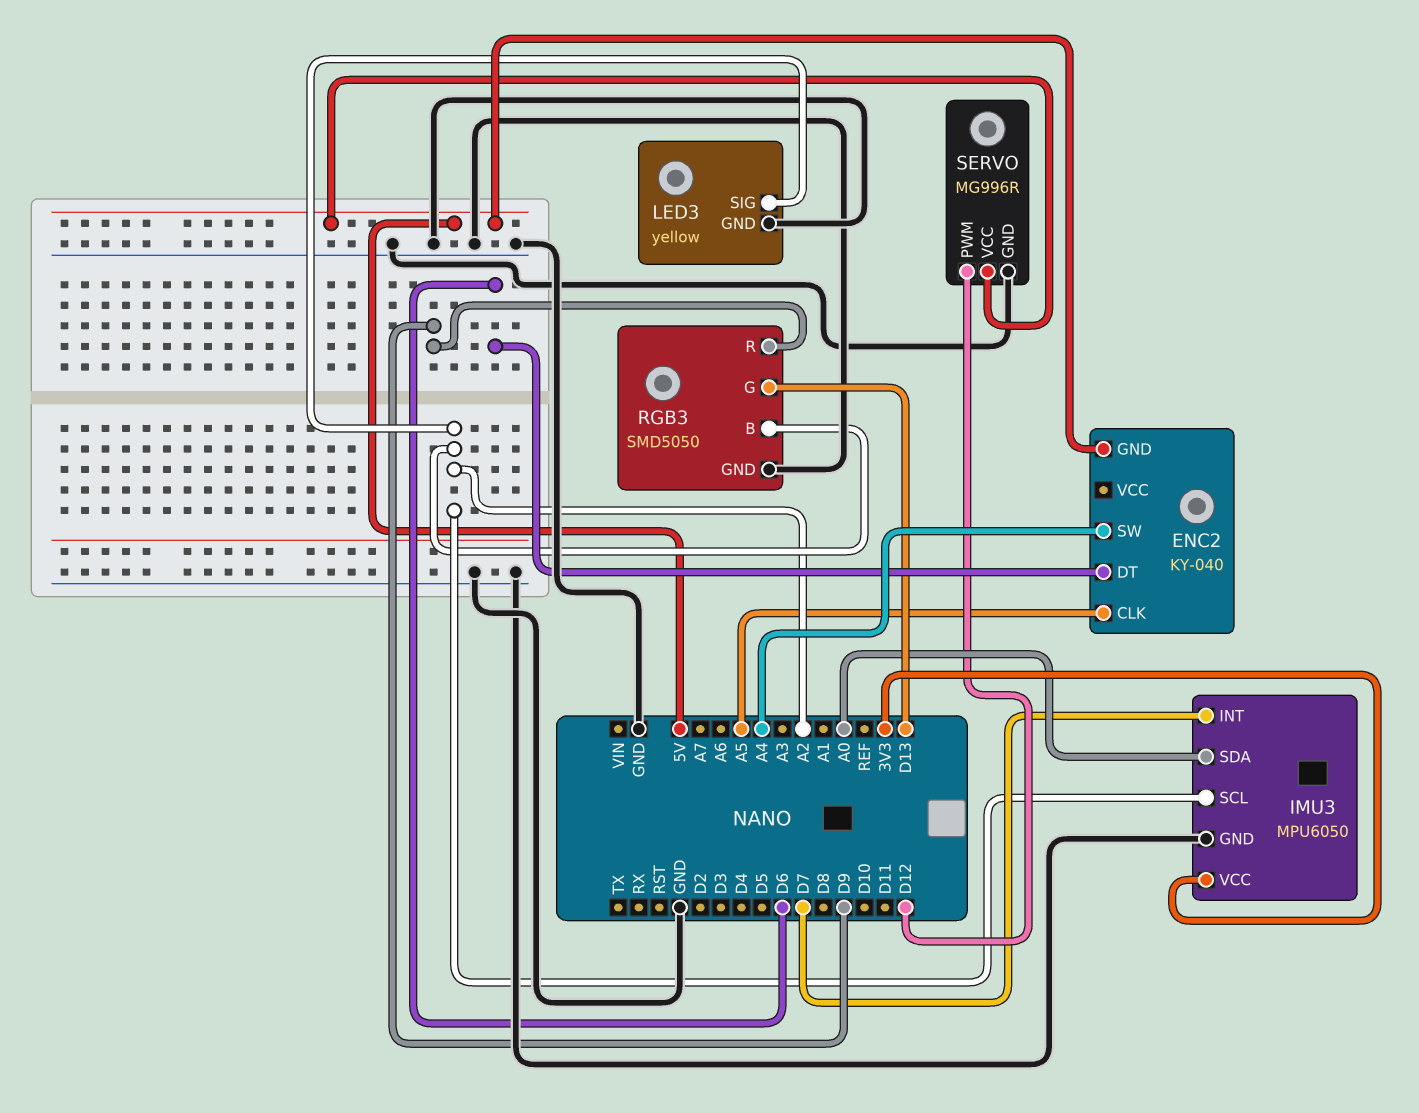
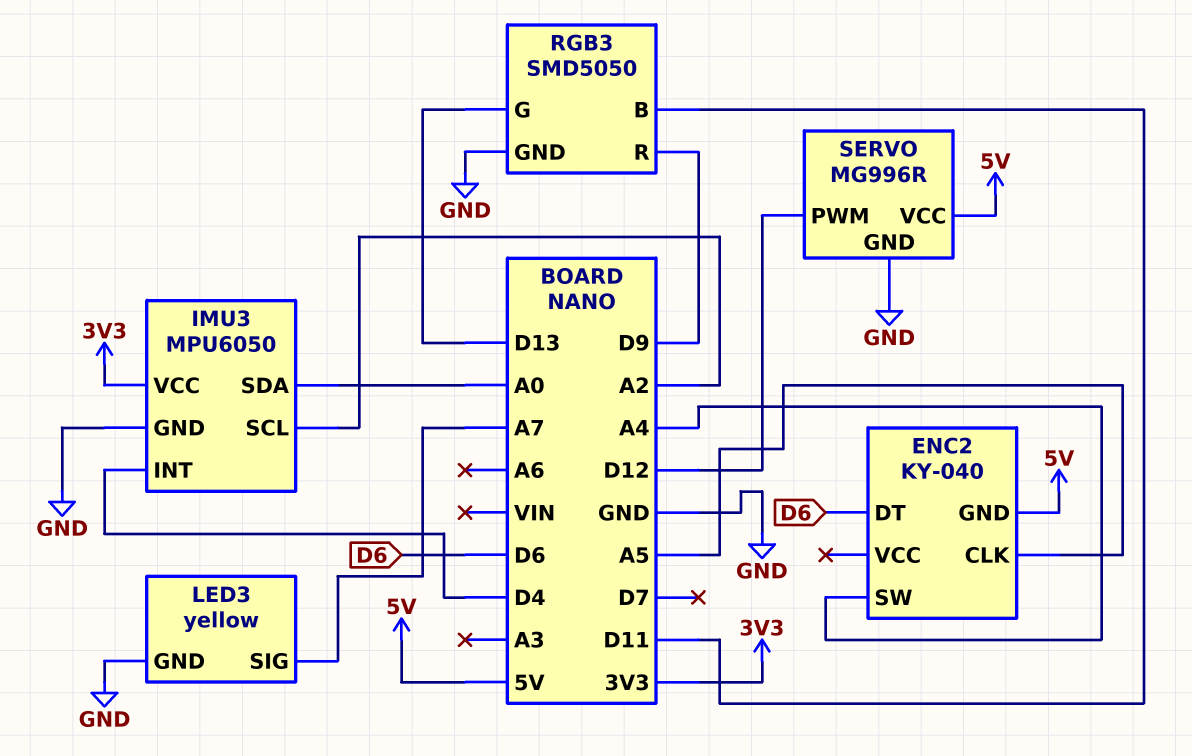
IMU3 pin INT: D7 -> D4
LED3 pin SIG: A2 -> A7
RGB3 pin B: A2 -> D11

